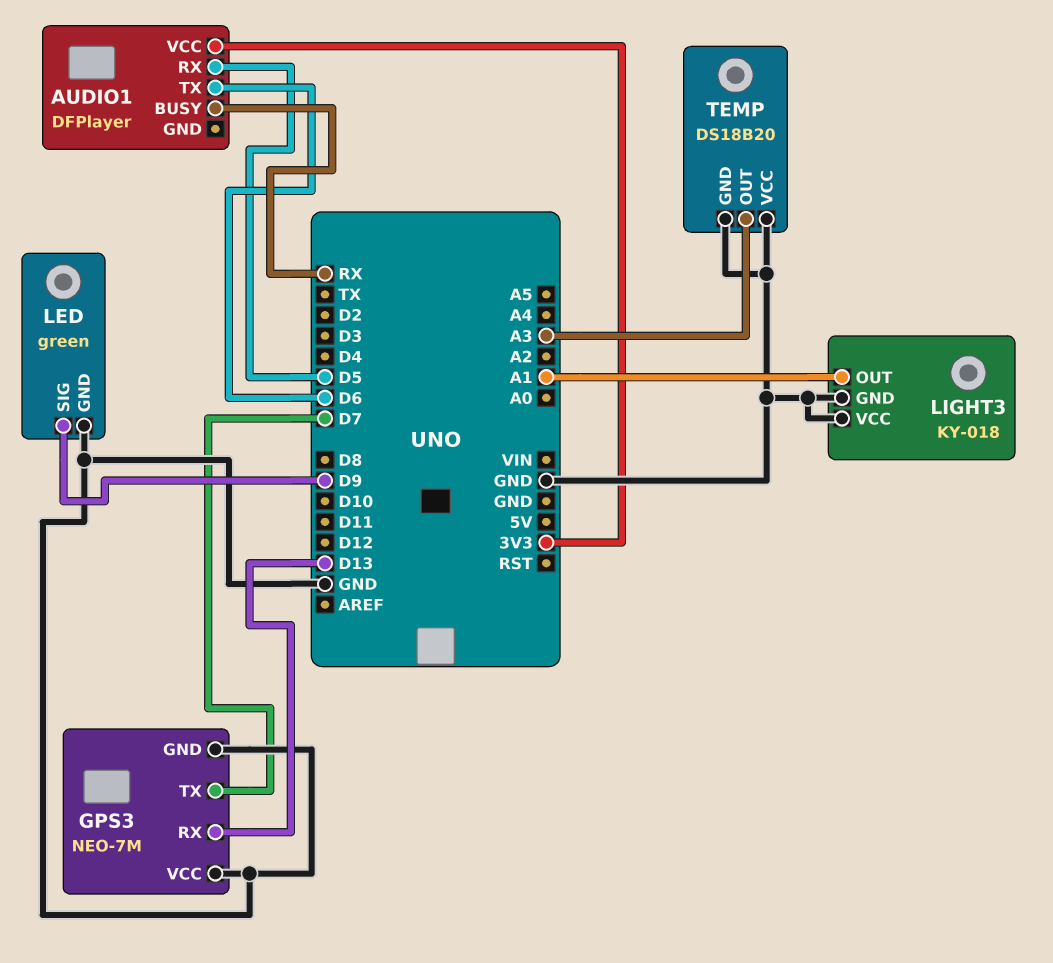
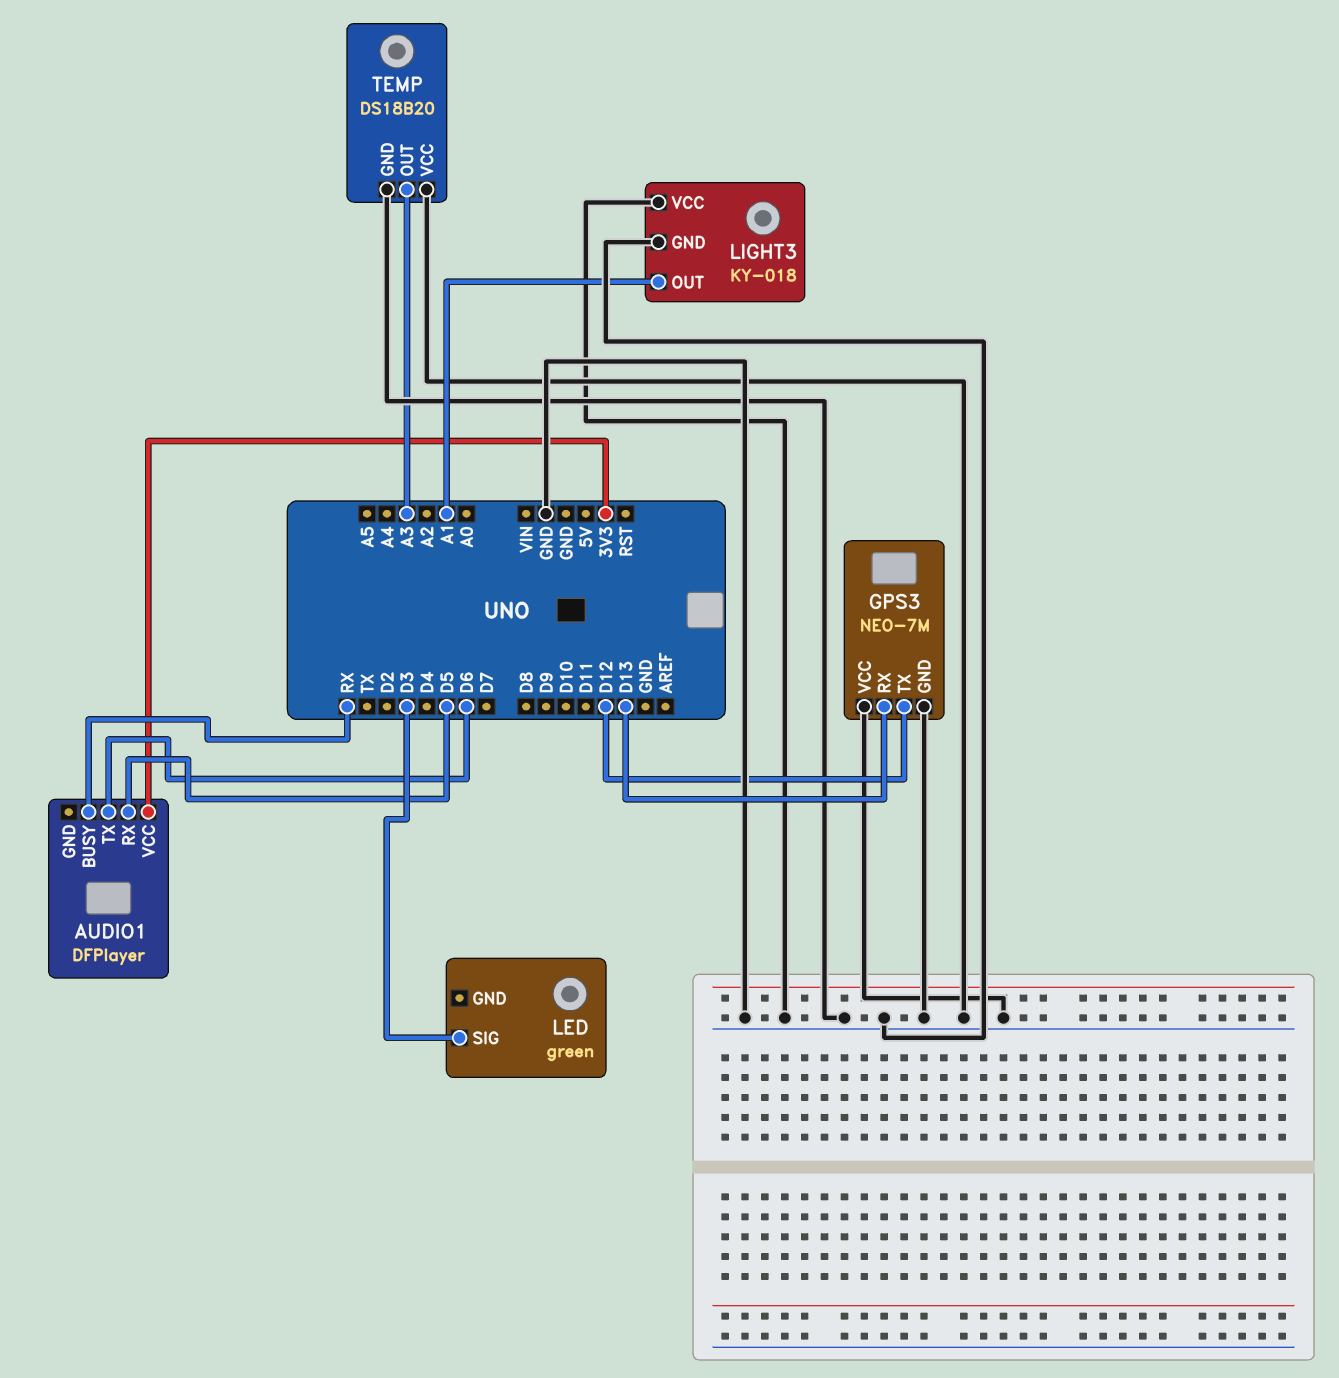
GPS3 pin TX: D7 -> D12
LED pin GND: GND -> none
LED pin SIG: D9 -> D3

